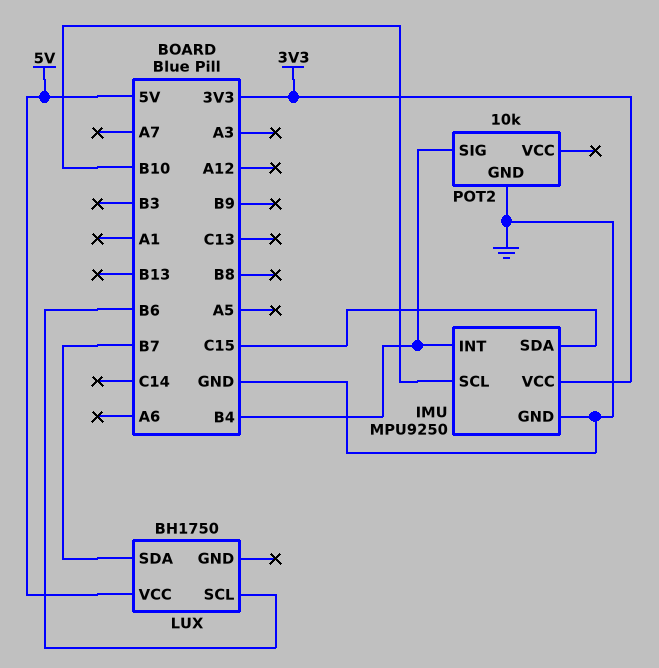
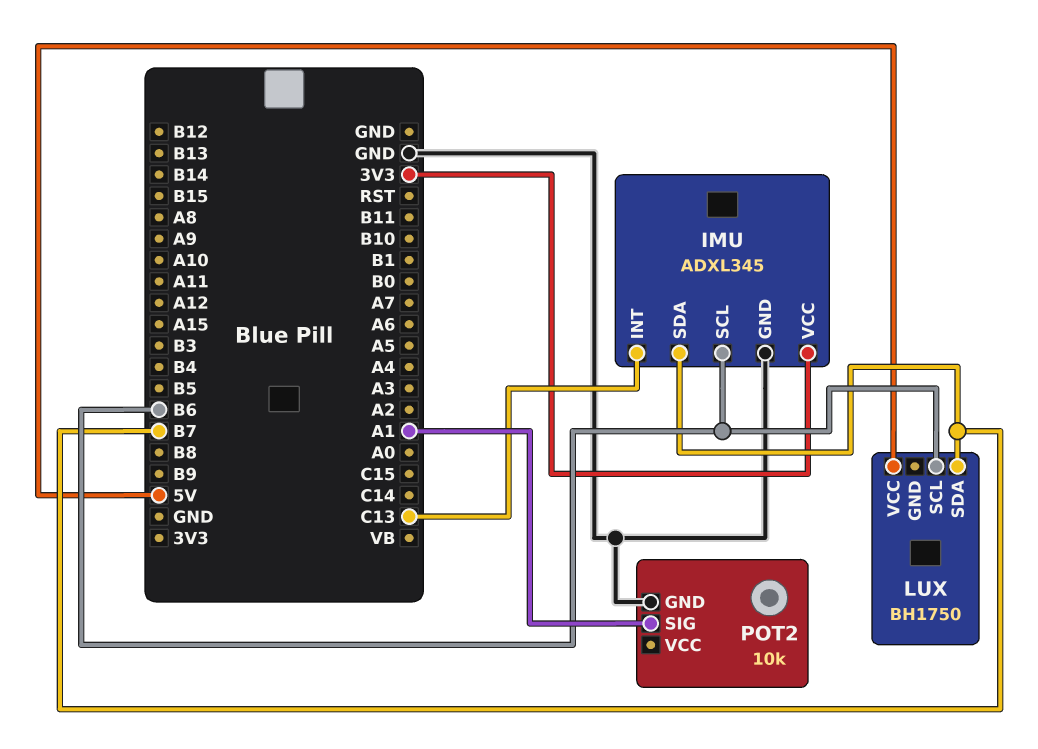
IMU: MPU9250 -> ADXL345
IMU pin INT: B4 -> C13
IMU pin SCL: B10 -> B6
IMU pin SDA: C15 -> B7
POT2 pin SIG: B4 -> A1

